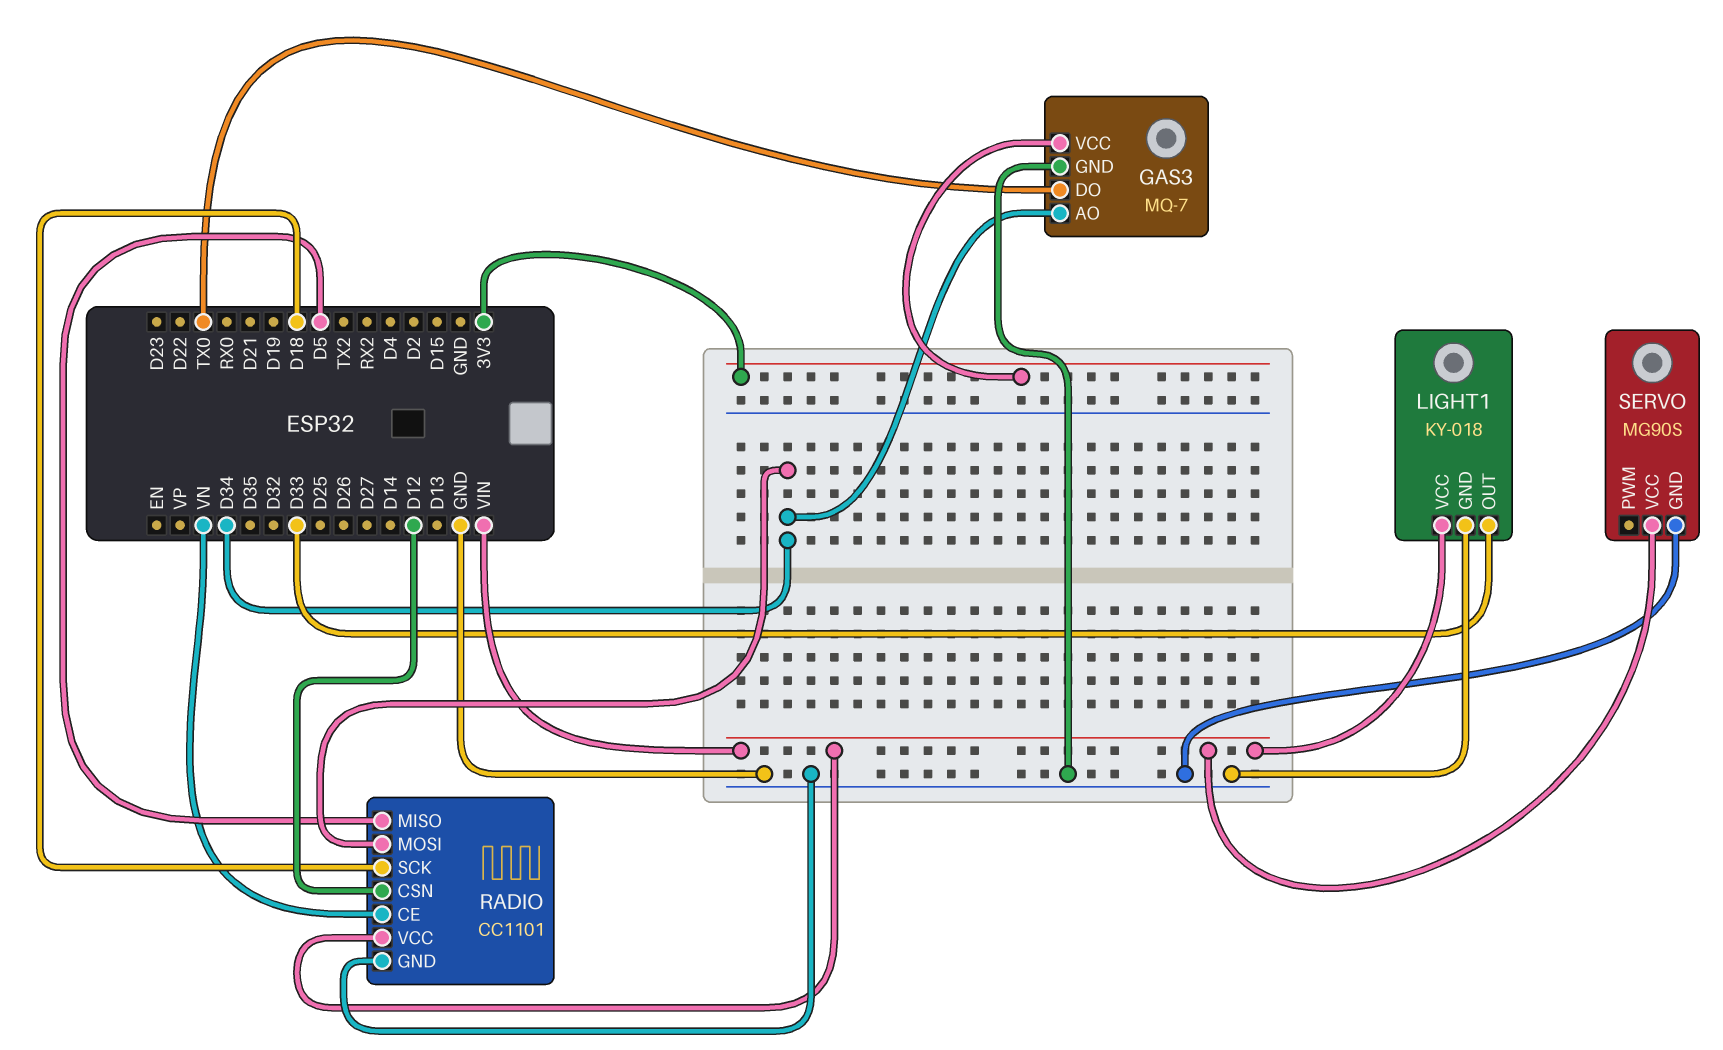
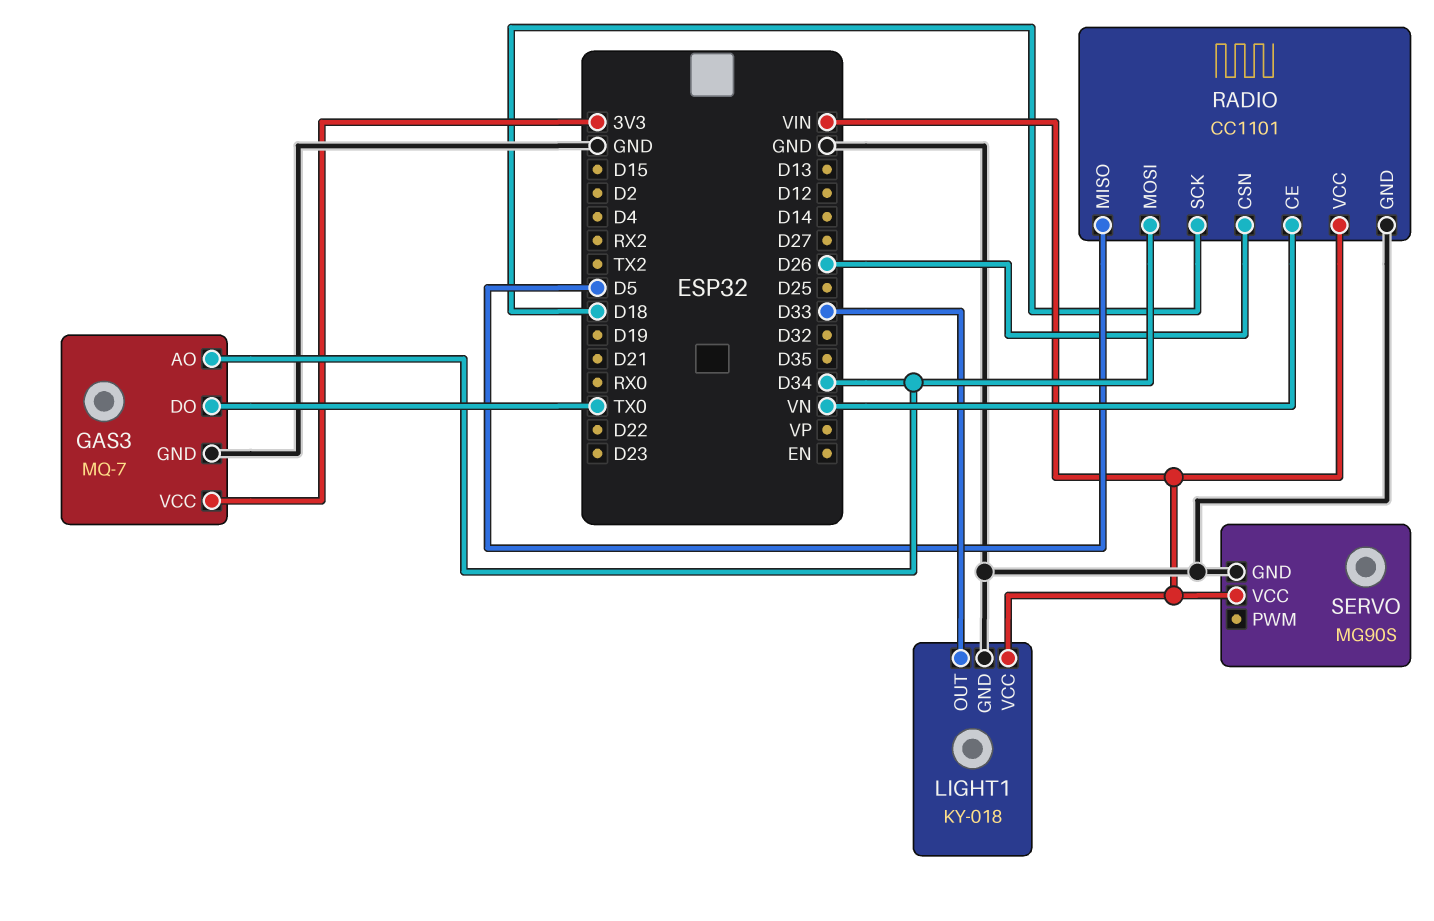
RADIO pin CSN: D12 -> D26

